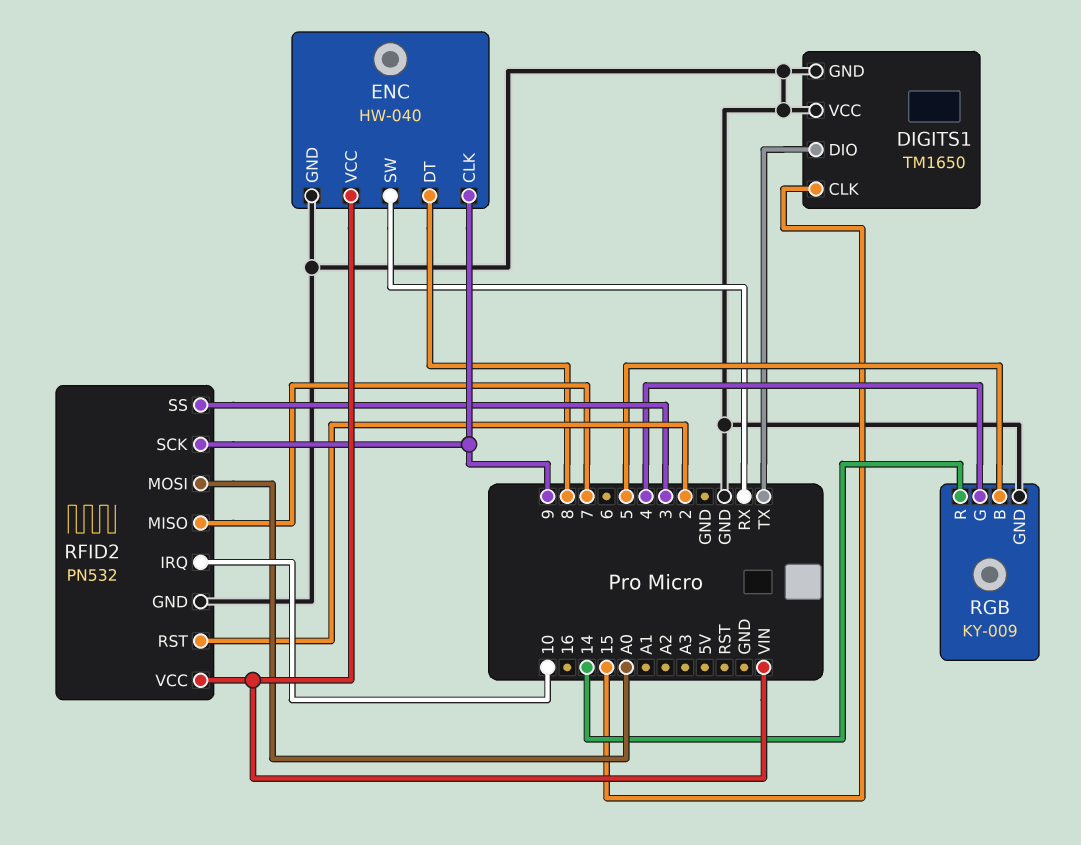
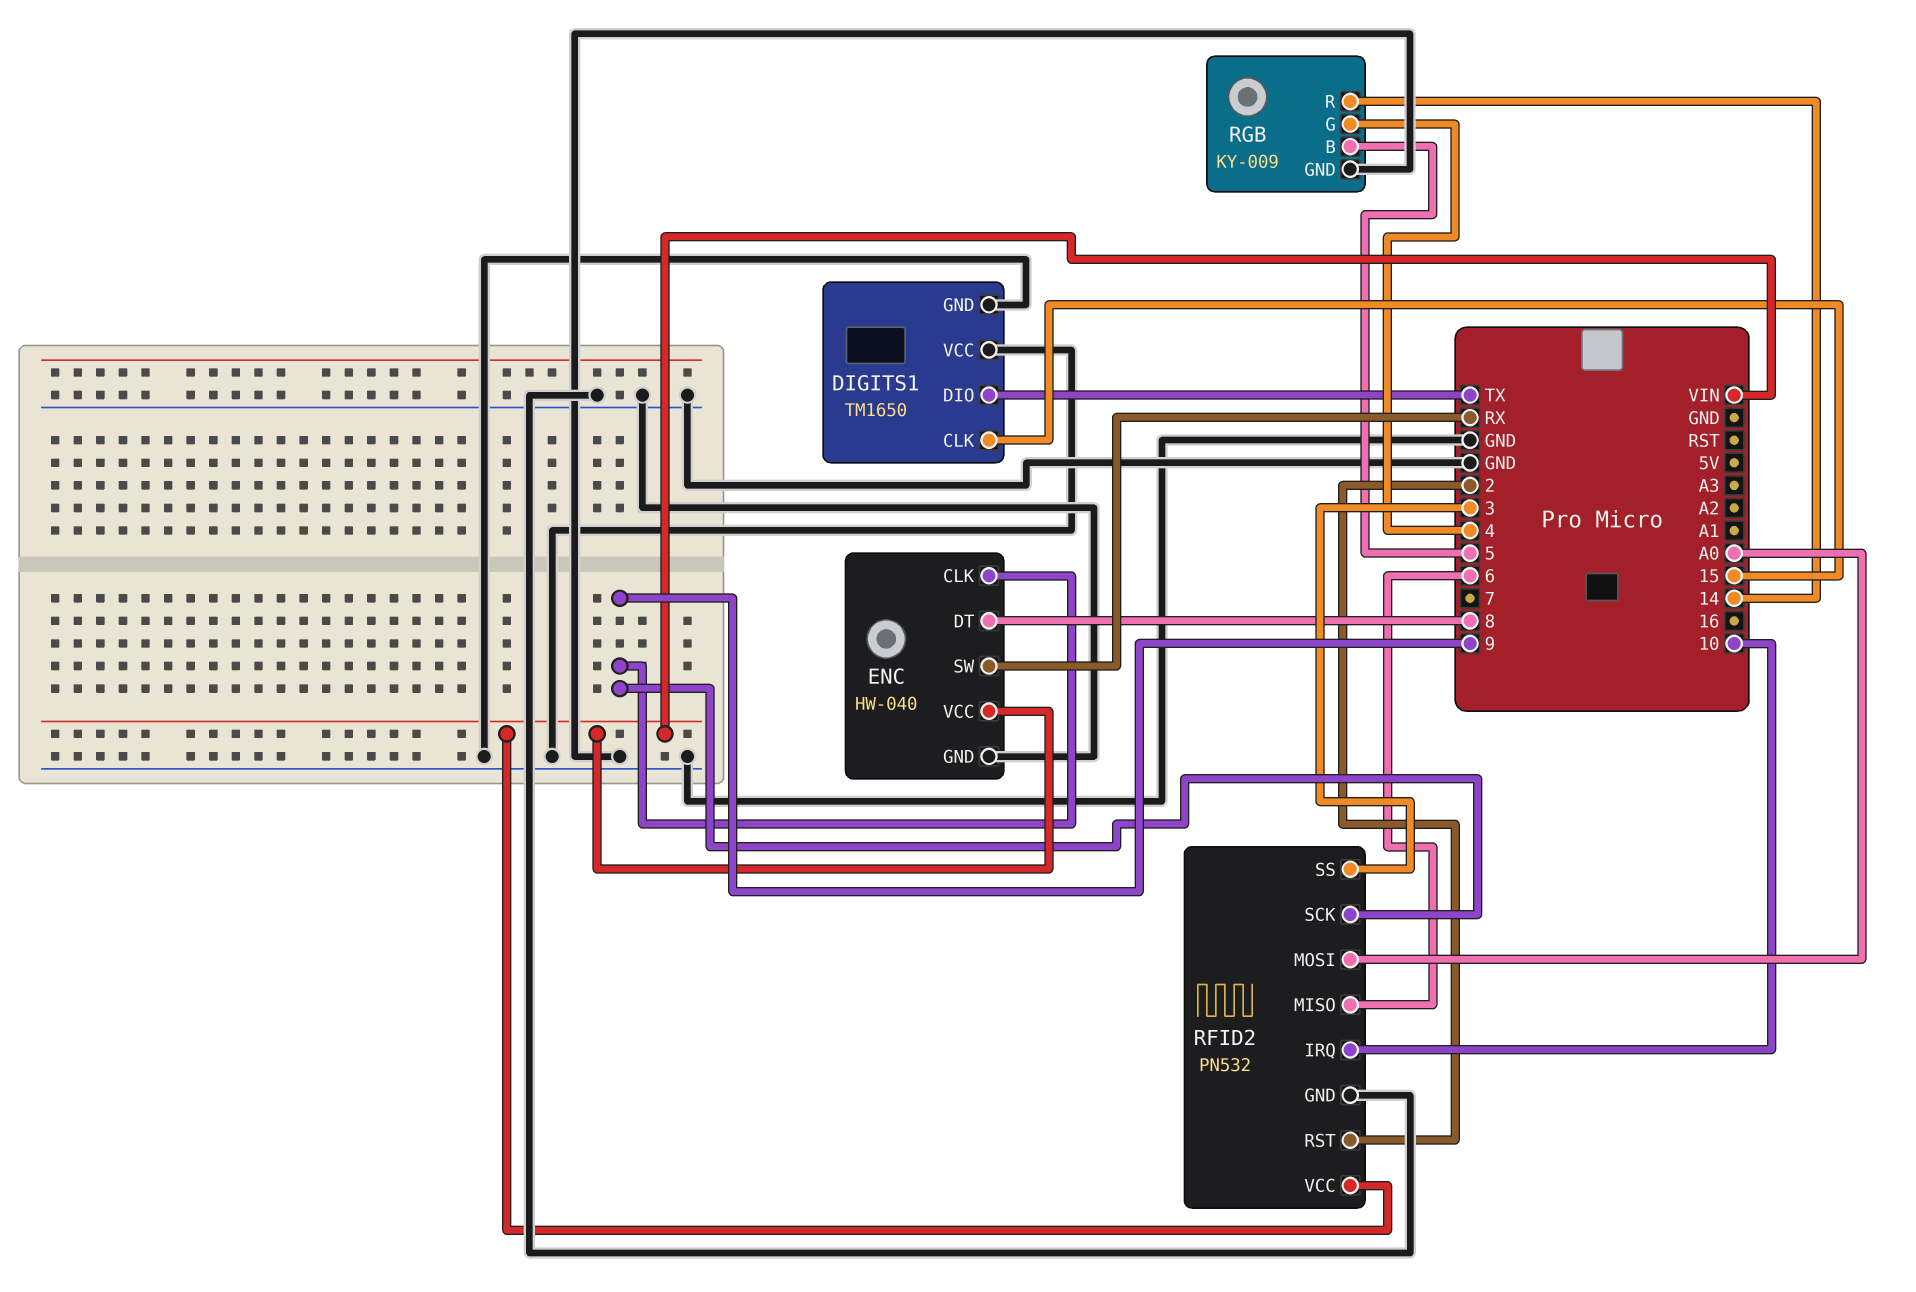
RFID2 pin MISO: 7 -> 6

